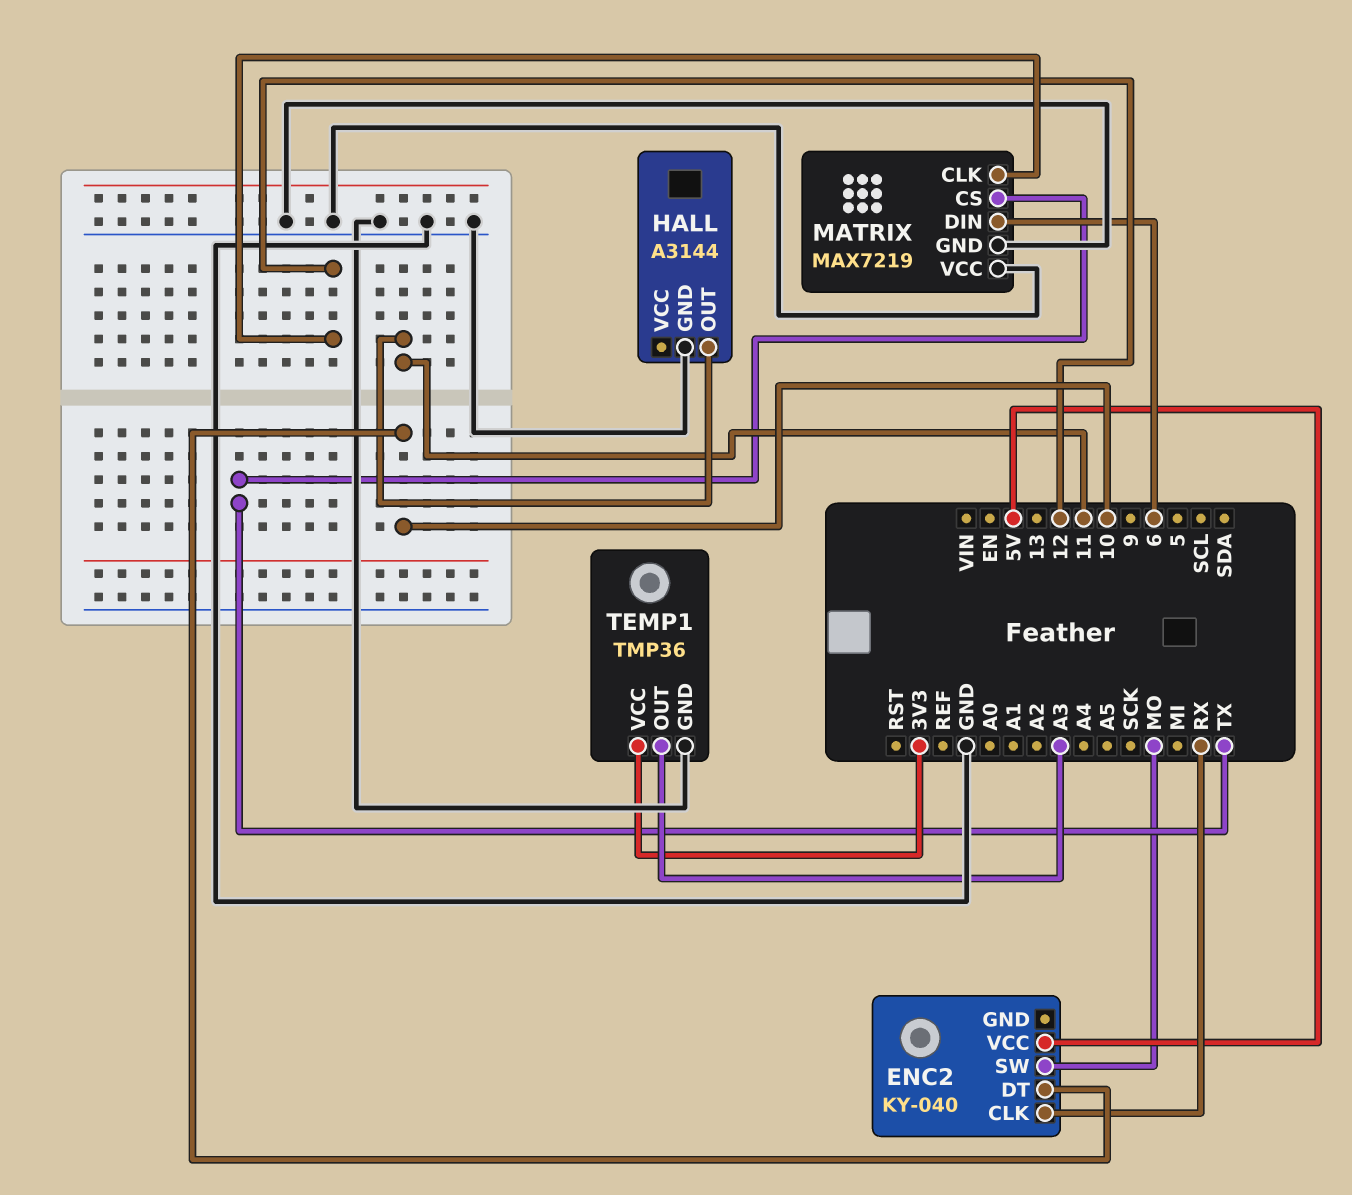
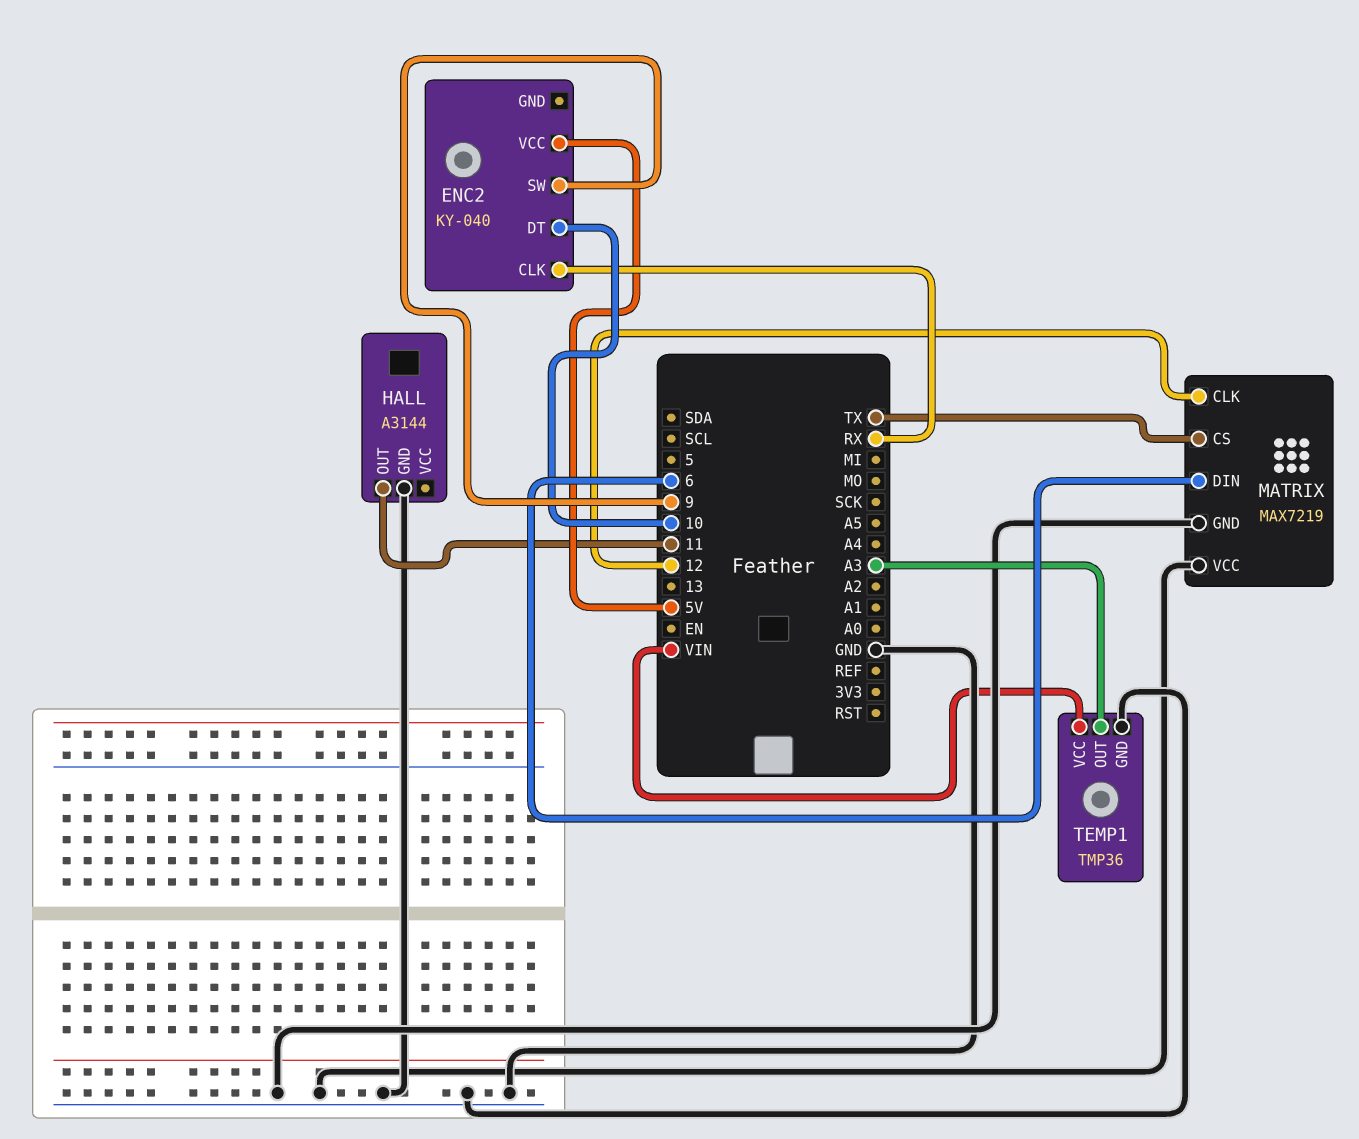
ENC2 pin SW: MO -> 9
TEMP1 pin VCC: 3V3 -> VIN

